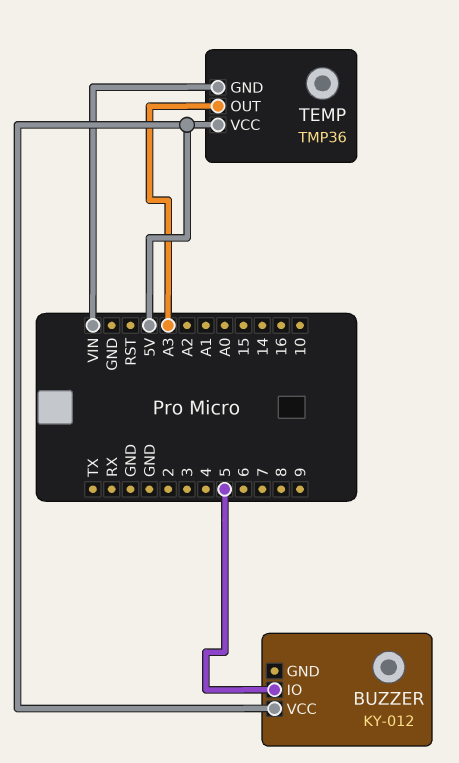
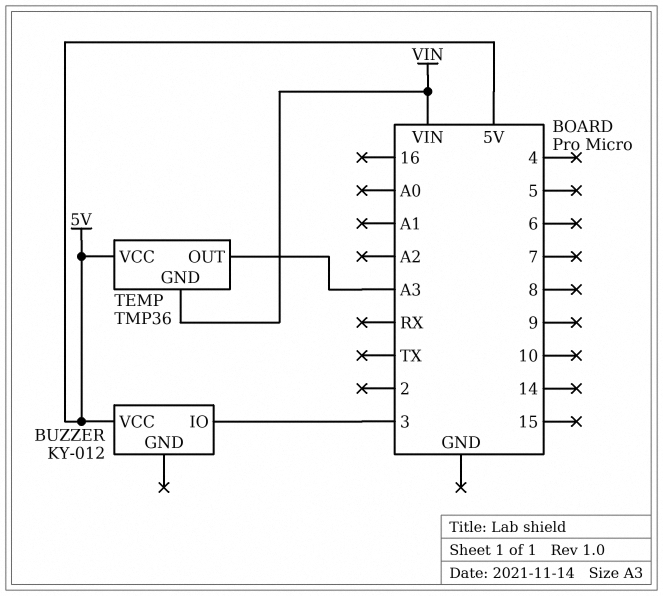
BUZZER pin IO: 5 -> 3

